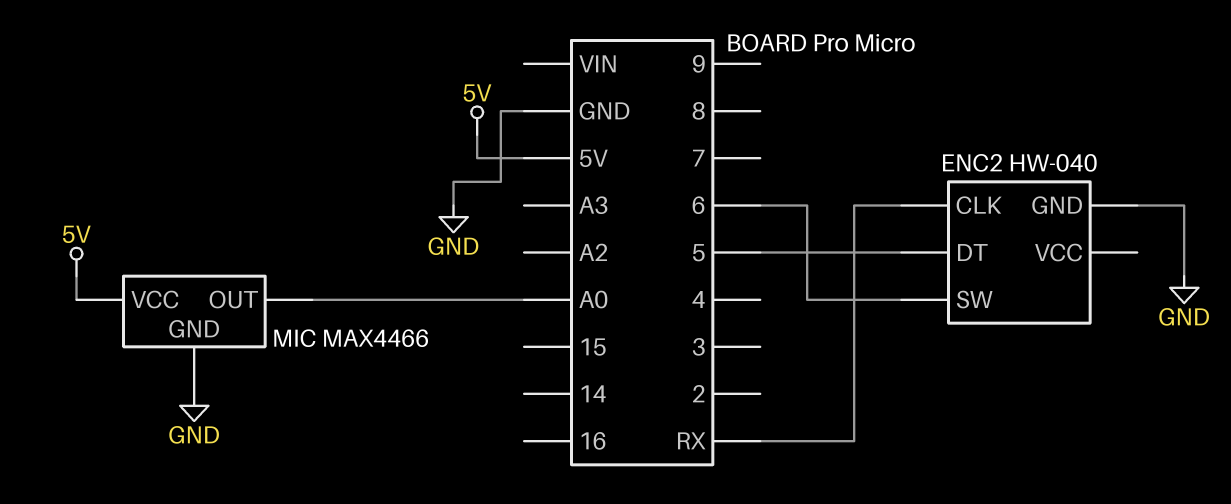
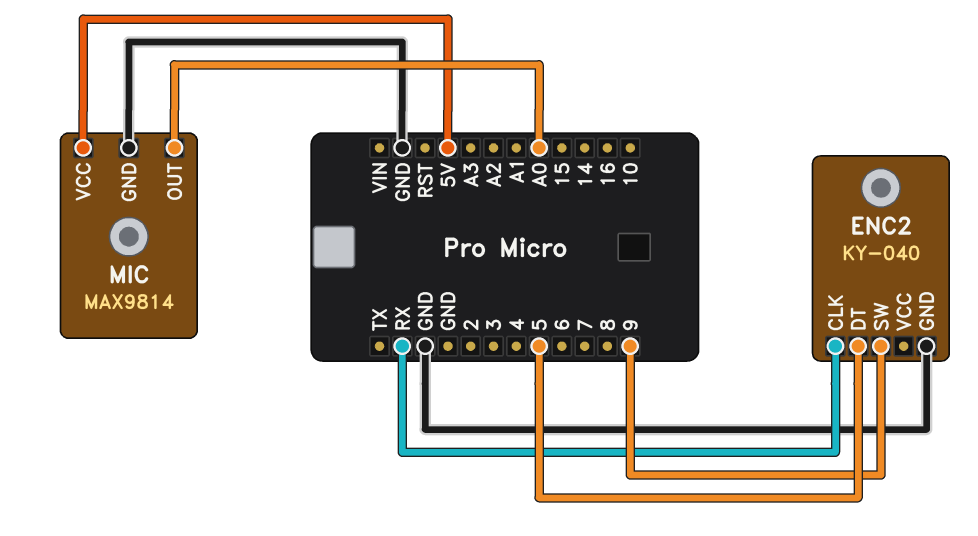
ENC2: HW-040 -> KY-040
ENC2 pin SW: 6 -> 9
MIC: MAX4466 -> MAX9814

